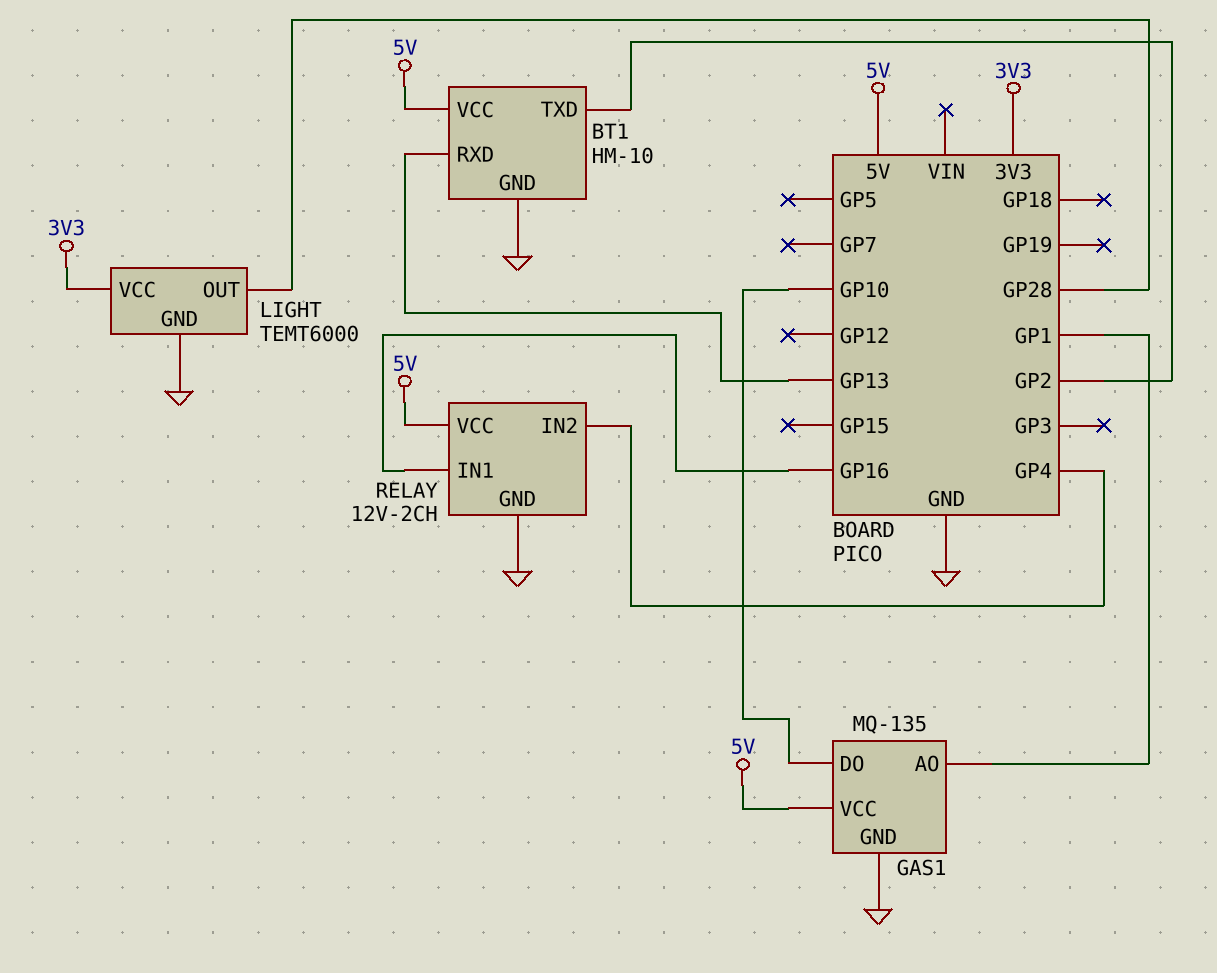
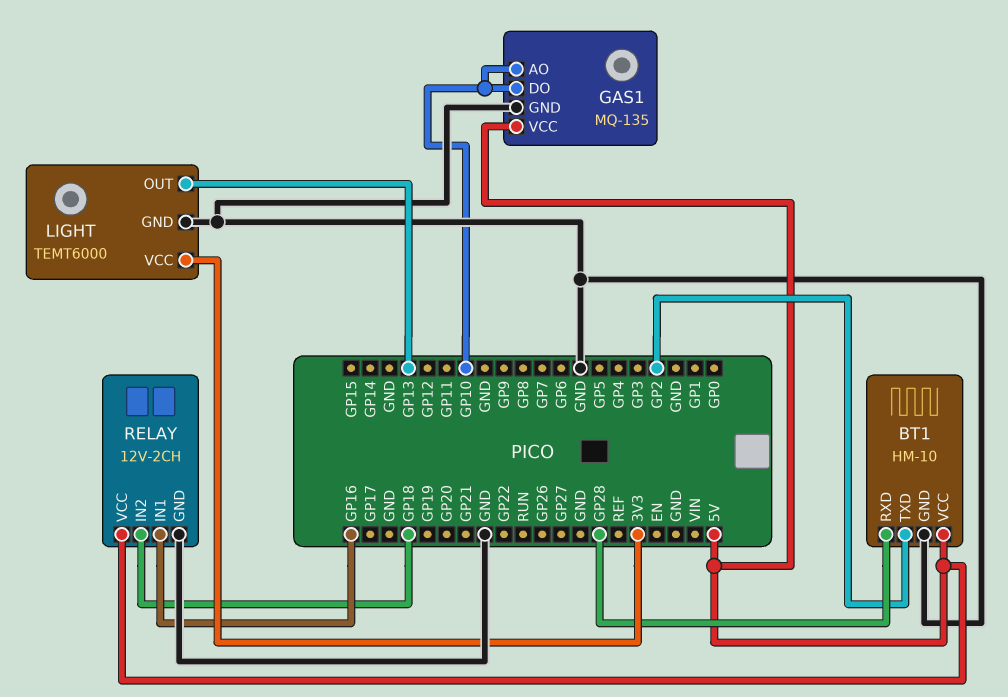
BT1 pin RXD: GP13 -> GP28
GAS1 pin AO: GP1 -> GP10
LIGHT pin OUT: GP28 -> GP13
RELAY pin IN2: GP4 -> GP18

